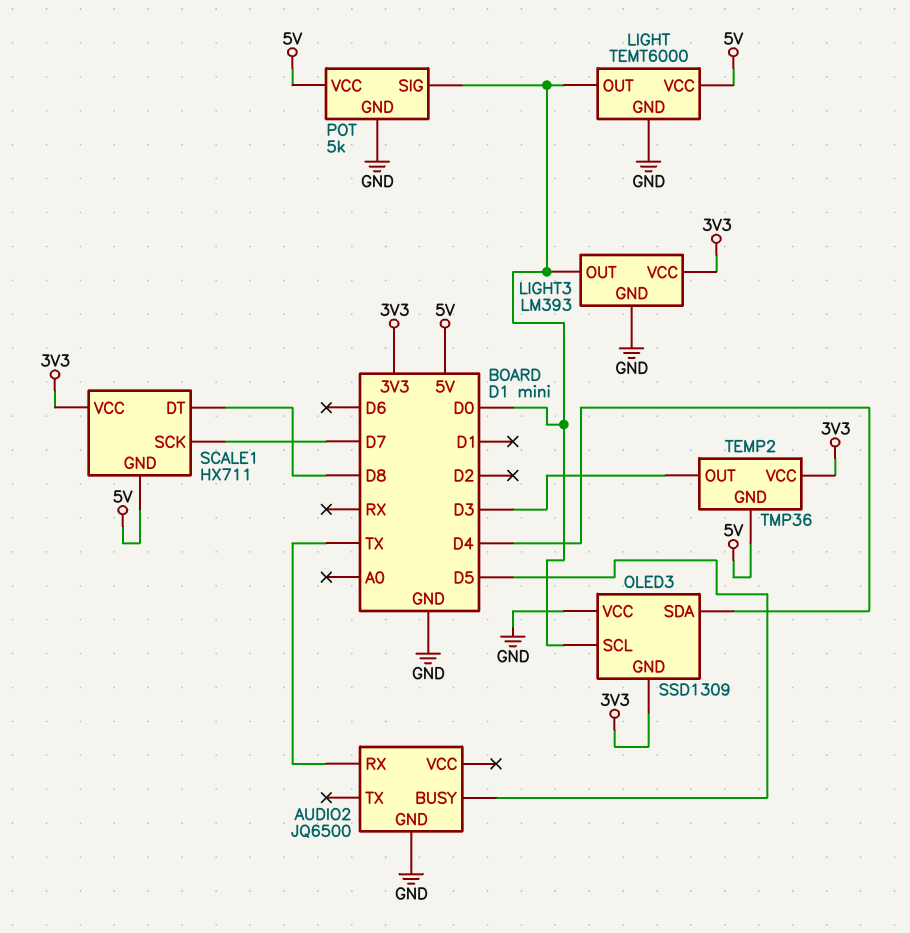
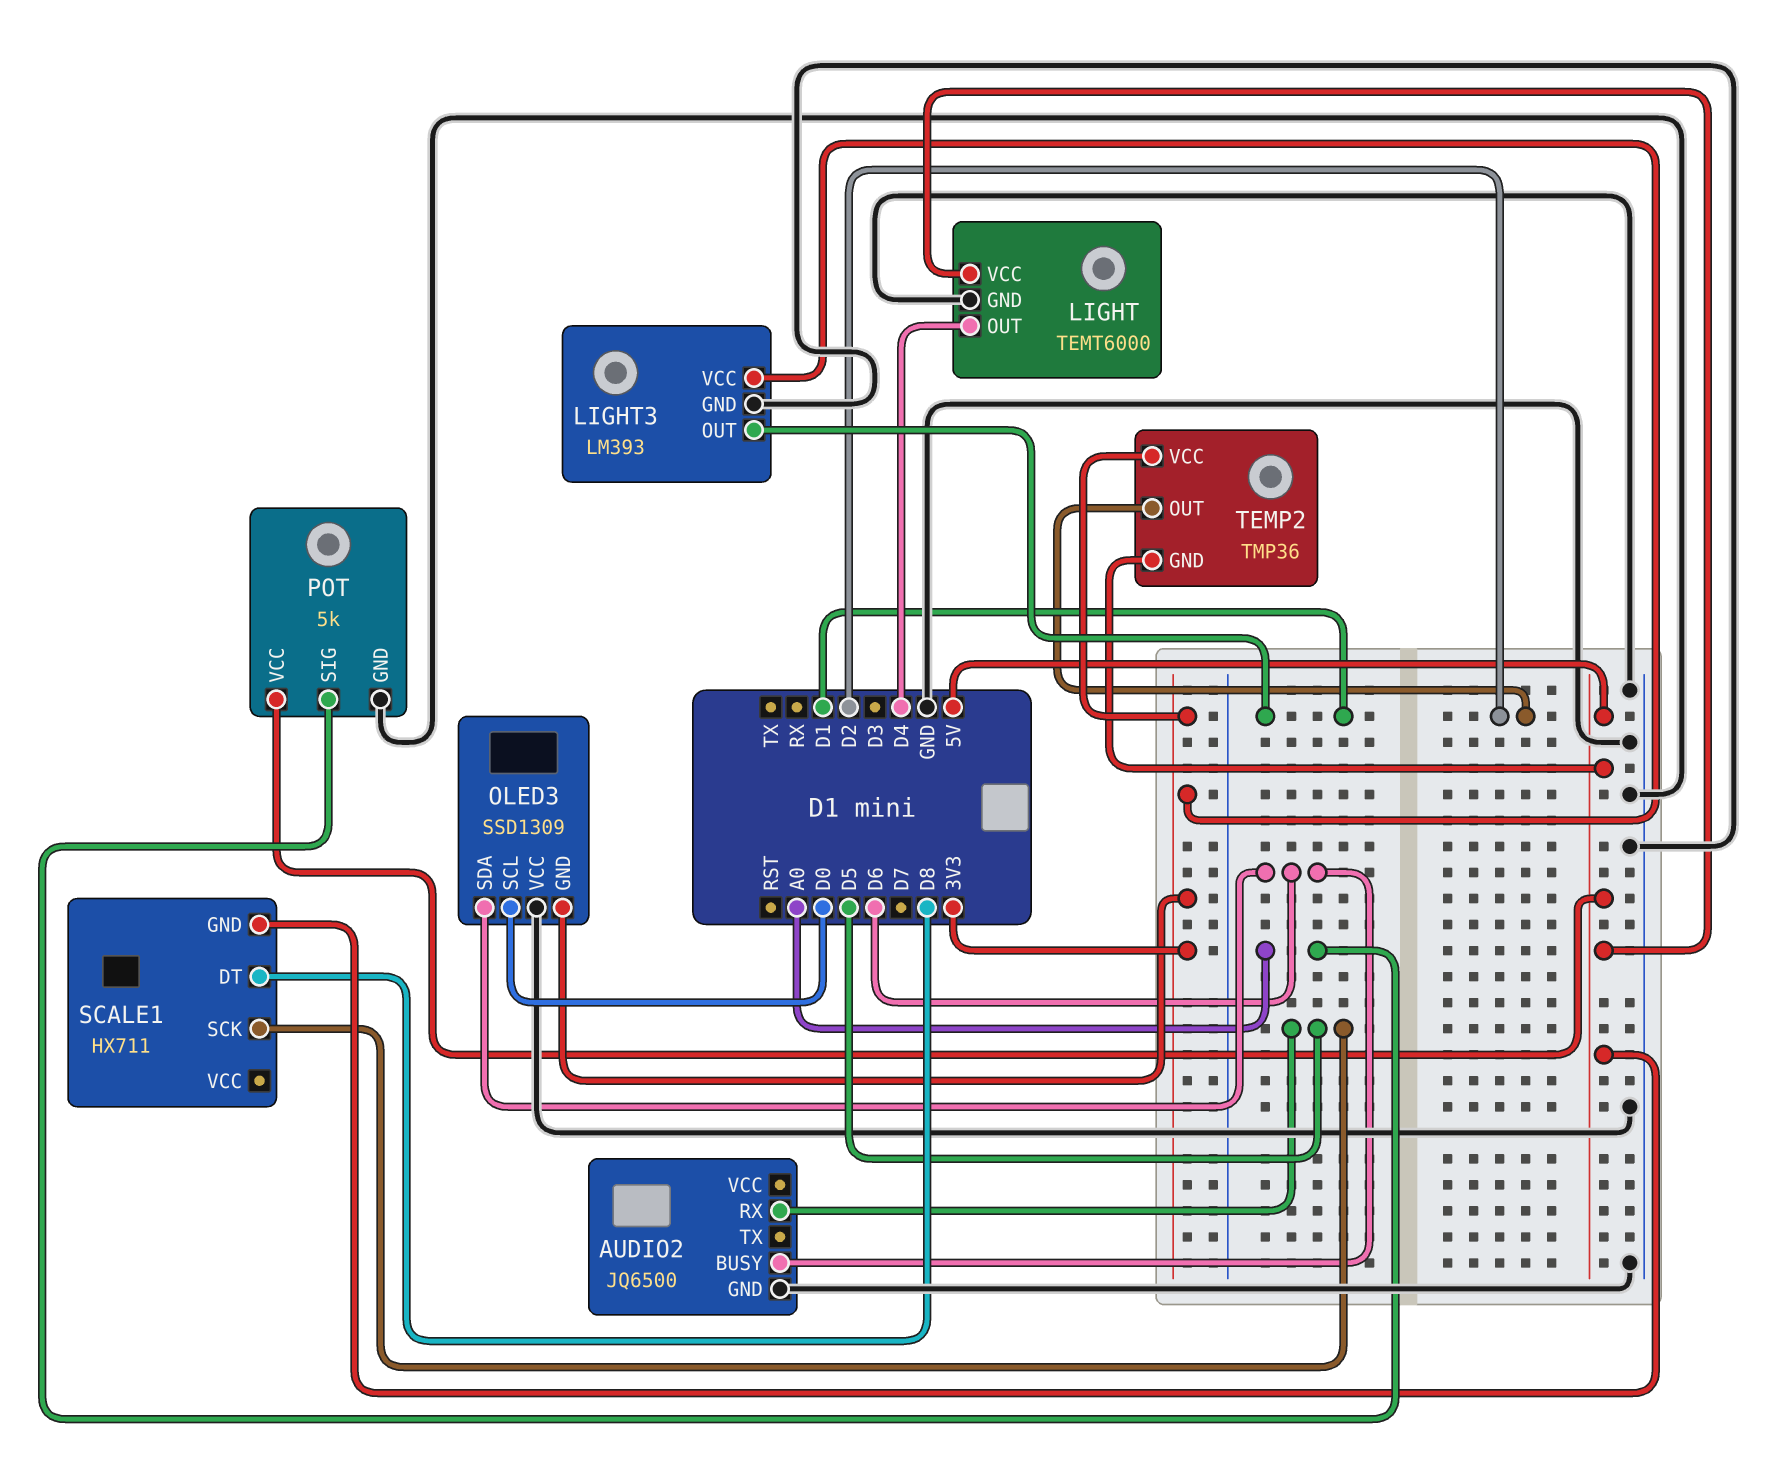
AUDIO2 pin BUSY: D5 -> D6
AUDIO2 pin RX: TX -> D5
LIGHT pin OUT: D0 -> D4
LIGHT3 pin OUT: D0 -> D1
OLED3 pin SDA: D4 -> D6
POT pin SIG: D0 -> A0
SCALE1 pin SCK: D7 -> D5
SCALE1 pin VCC: 3V3 -> none
TEMP2 pin OUT: D3 -> D2

